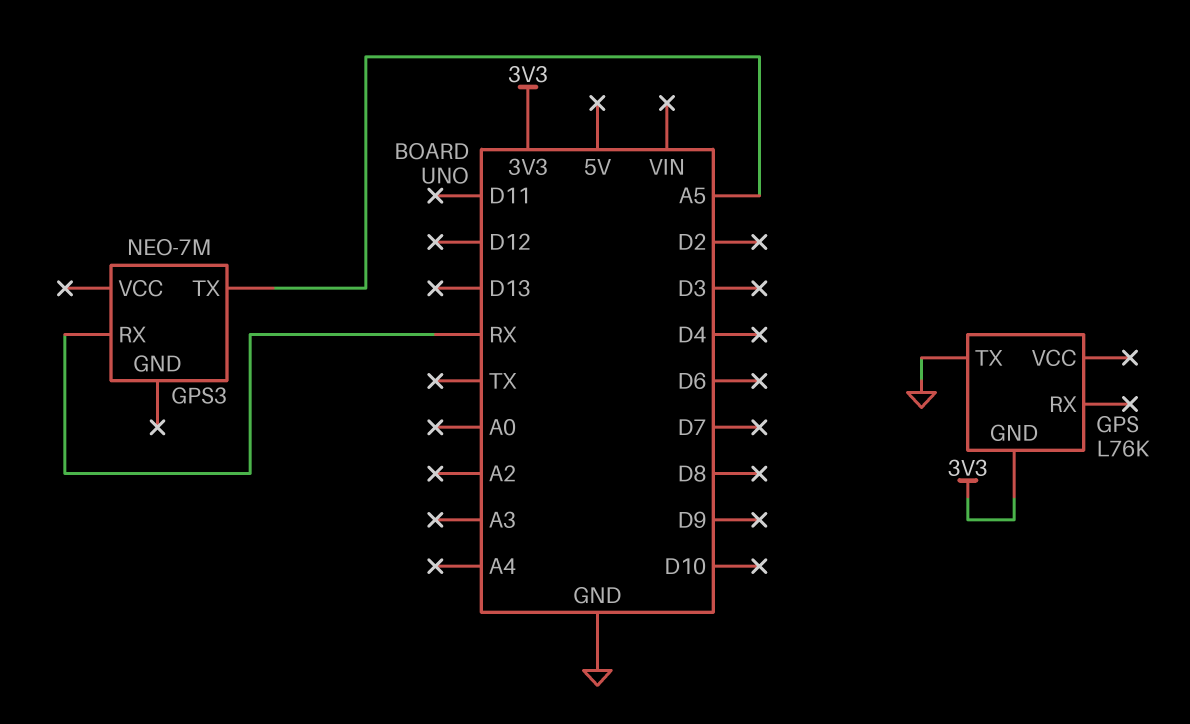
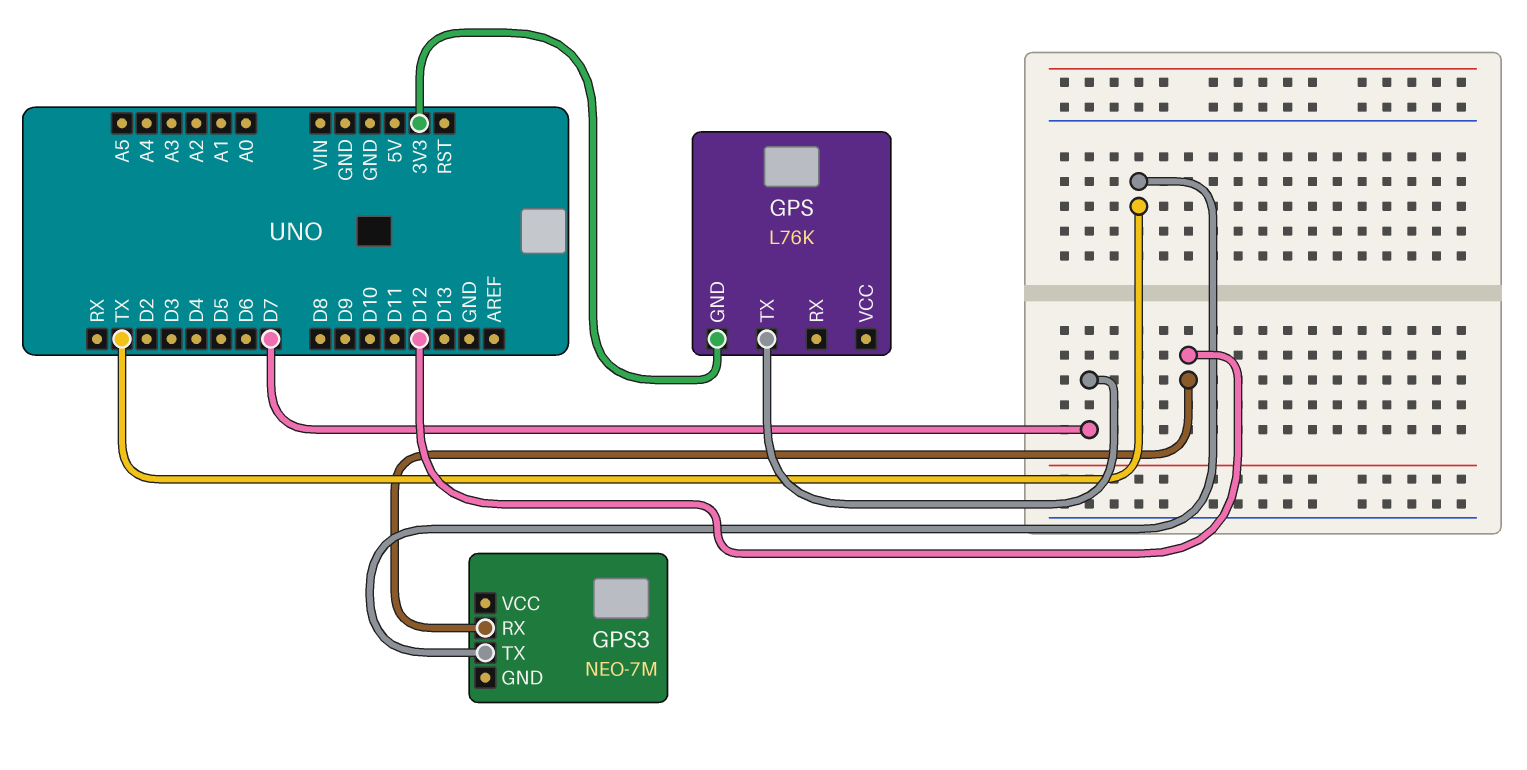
GPS pin TX: GND -> D7
GPS3 pin RX: RX -> D12
GPS3 pin TX: A5 -> TX

